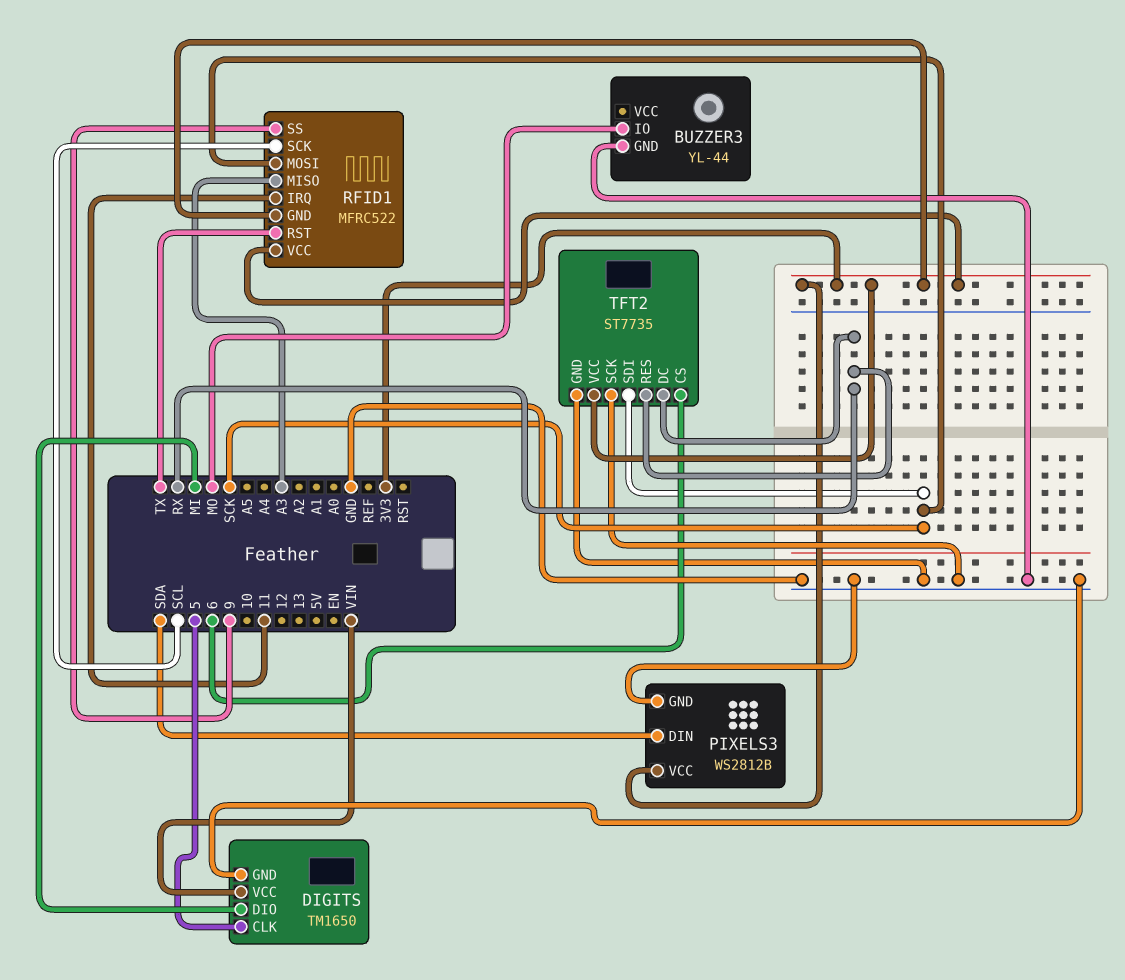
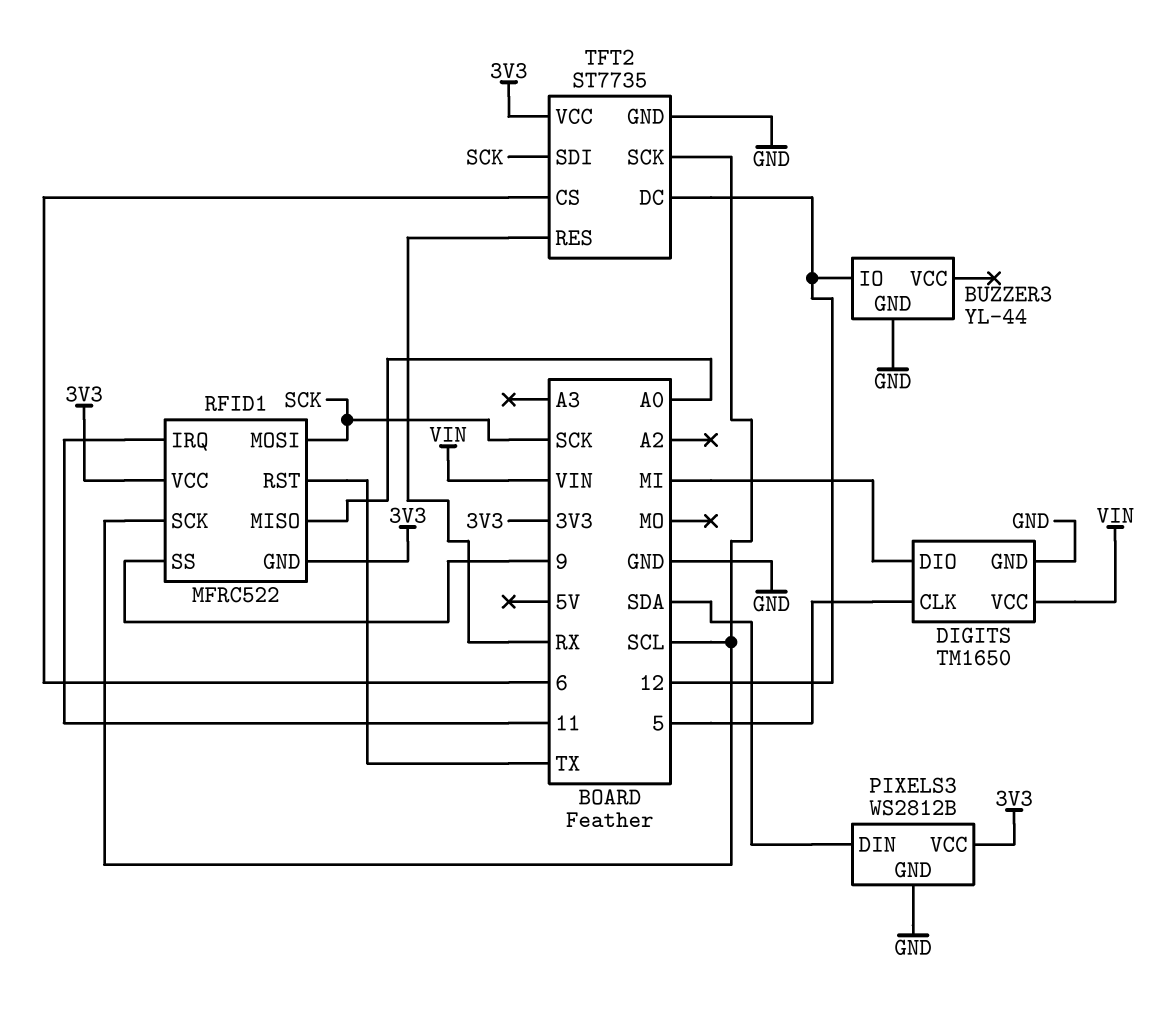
BUZZER3 pin IO: MO -> 12
RFID1 pin MISO: A3 -> A0
TFT2 pin DC: RX -> 12
TFT2 pin SCK: GND -> SCL

